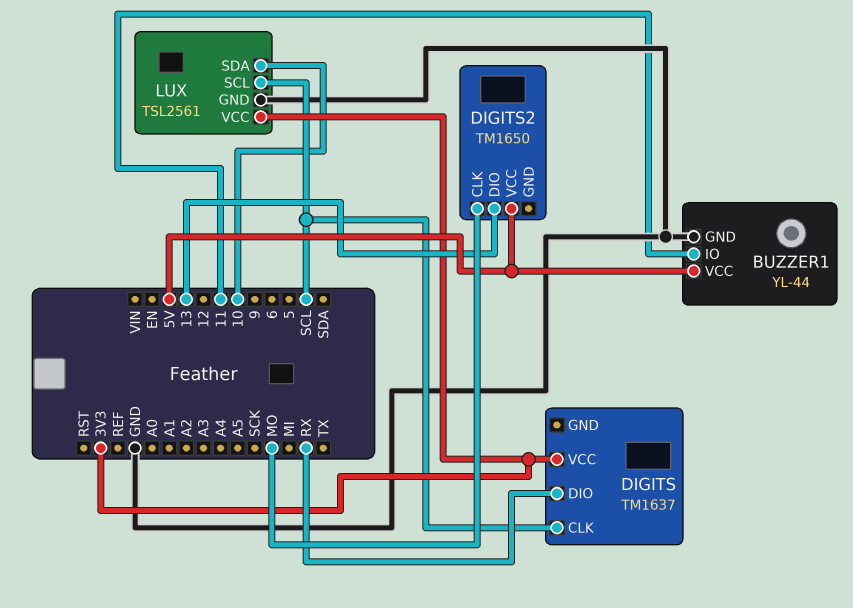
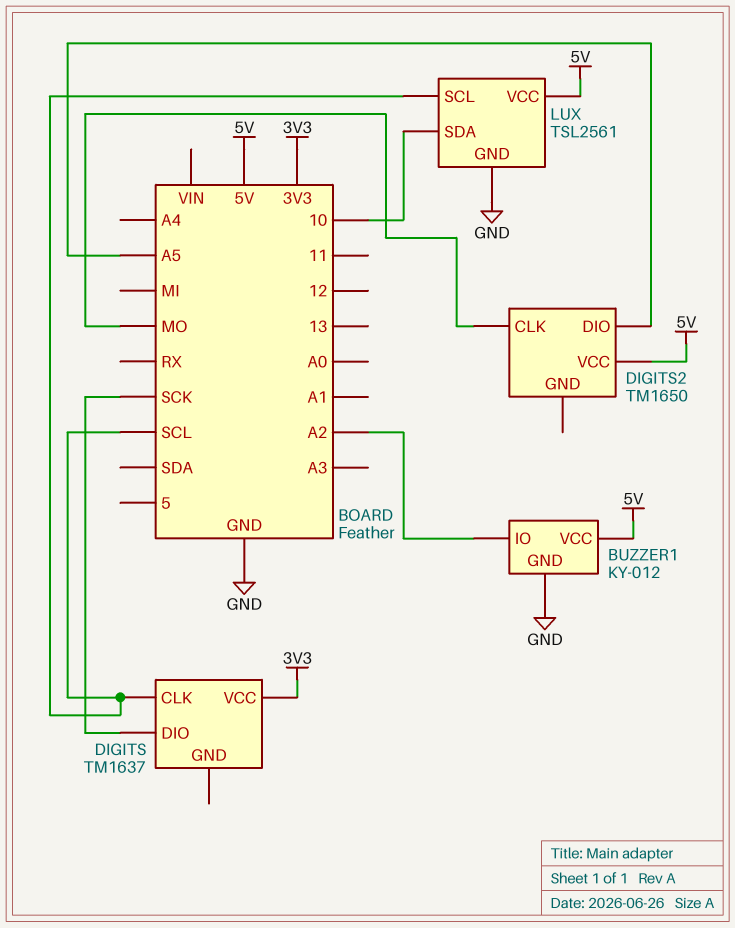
BUZZER1: YL-44 -> KY-012
BUZZER1 pin IO: 11 -> A2
DIGITS pin DIO: RX -> SCK
DIGITS2 pin DIO: 13 -> A5
LUX pin VCC: 3V3 -> 5V

